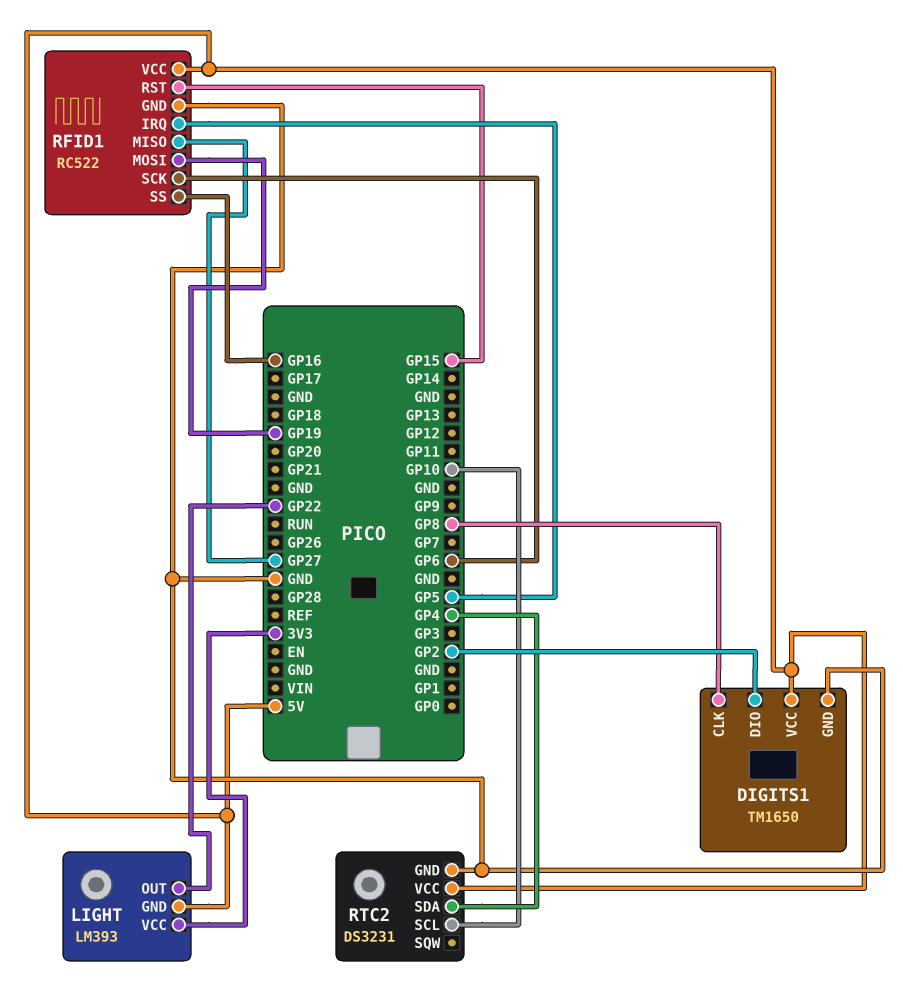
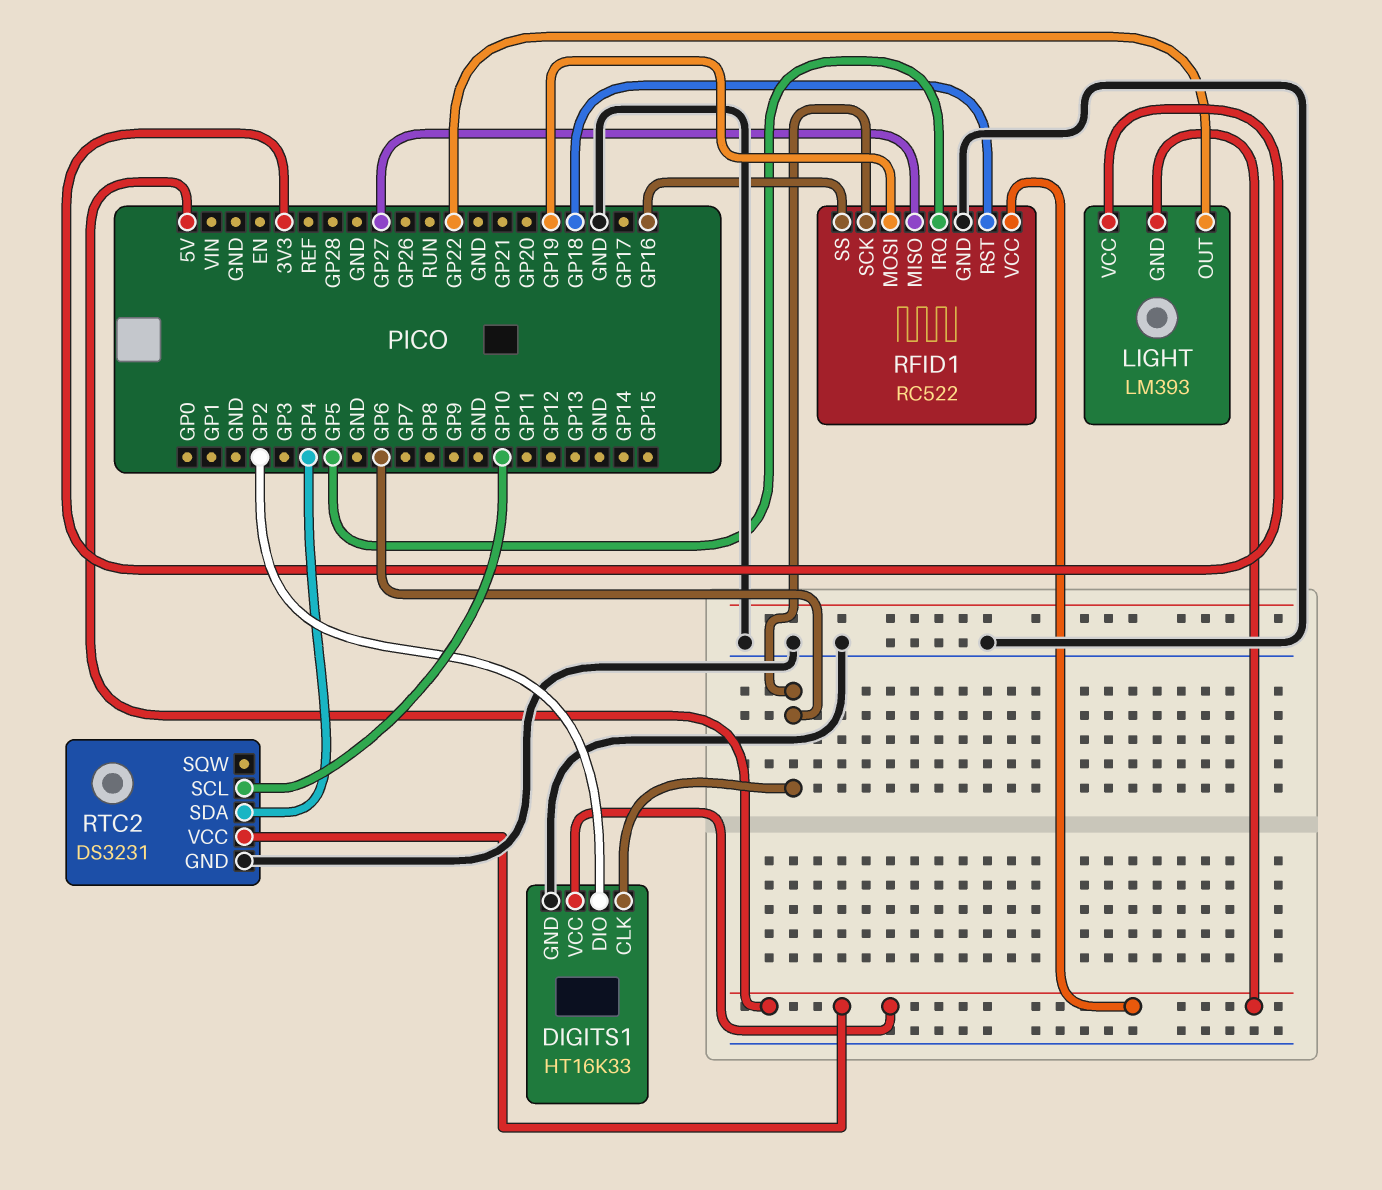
DIGITS1: TM1650 -> HT16K33
DIGITS1 pin CLK: GP8 -> GP6
RFID1 pin RST: GP15 -> GP18

